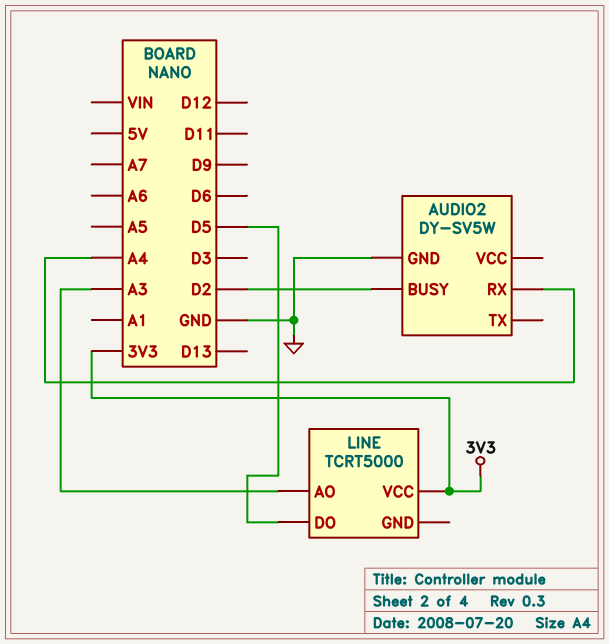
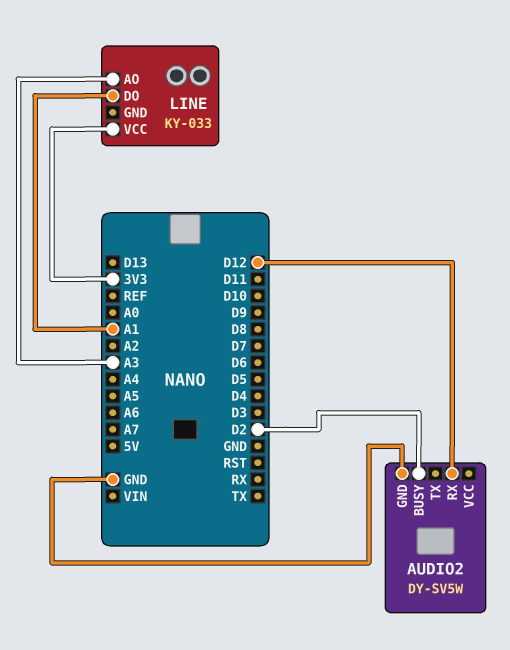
AUDIO2 pin RX: A4 -> D12
LINE: TCRT5000 -> KY-033
LINE pin DO: D5 -> A1

